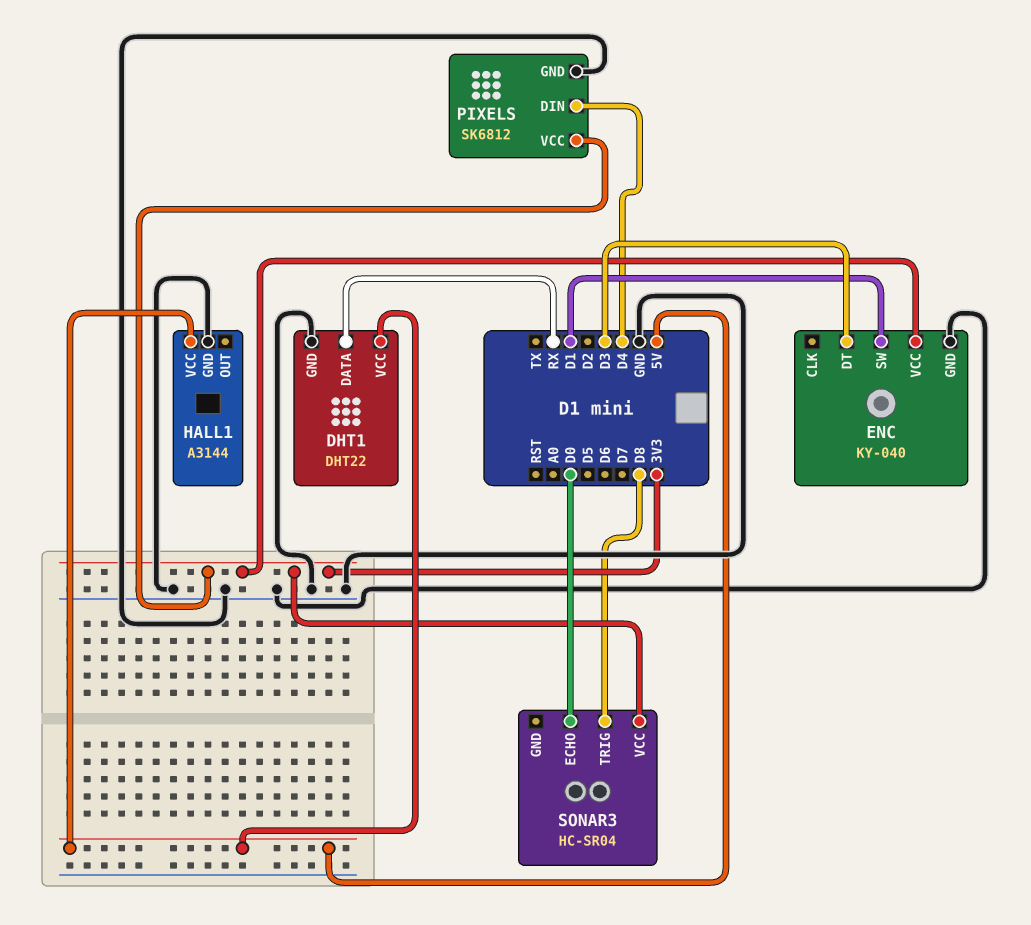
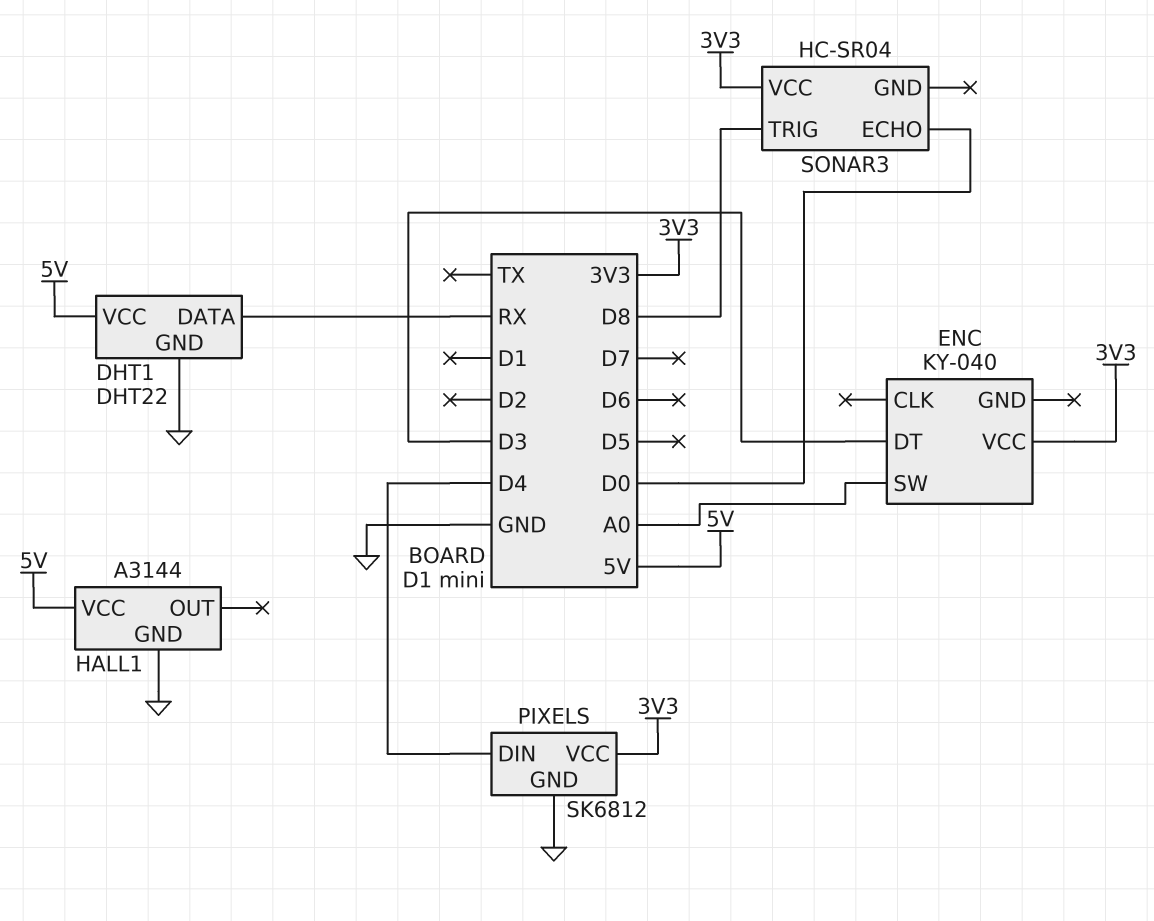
ENC pin GND: GND -> none
ENC pin SW: D1 -> A0

